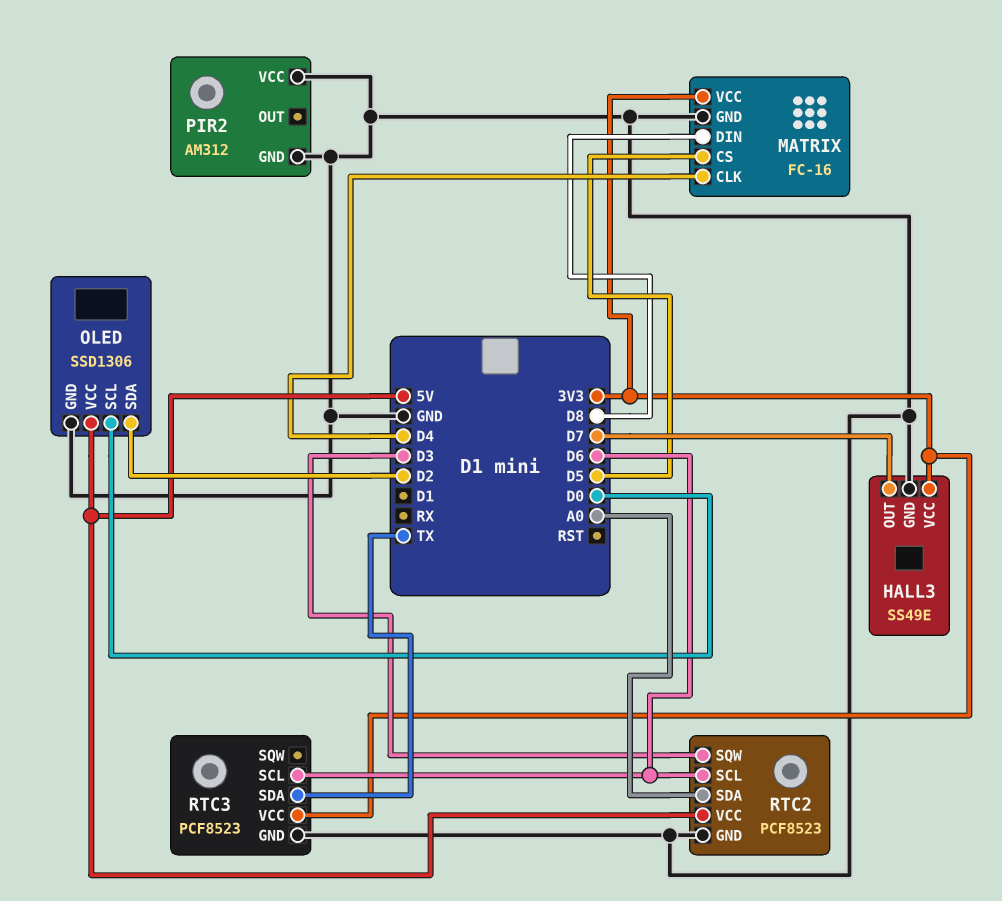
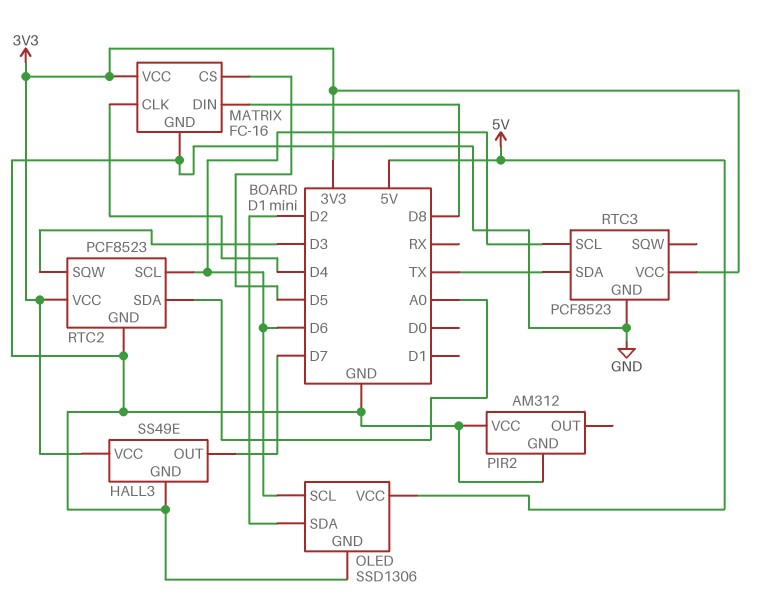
OLED pin SCL: D0 -> D6
RTC2 pin VCC: 5V -> 3V3

